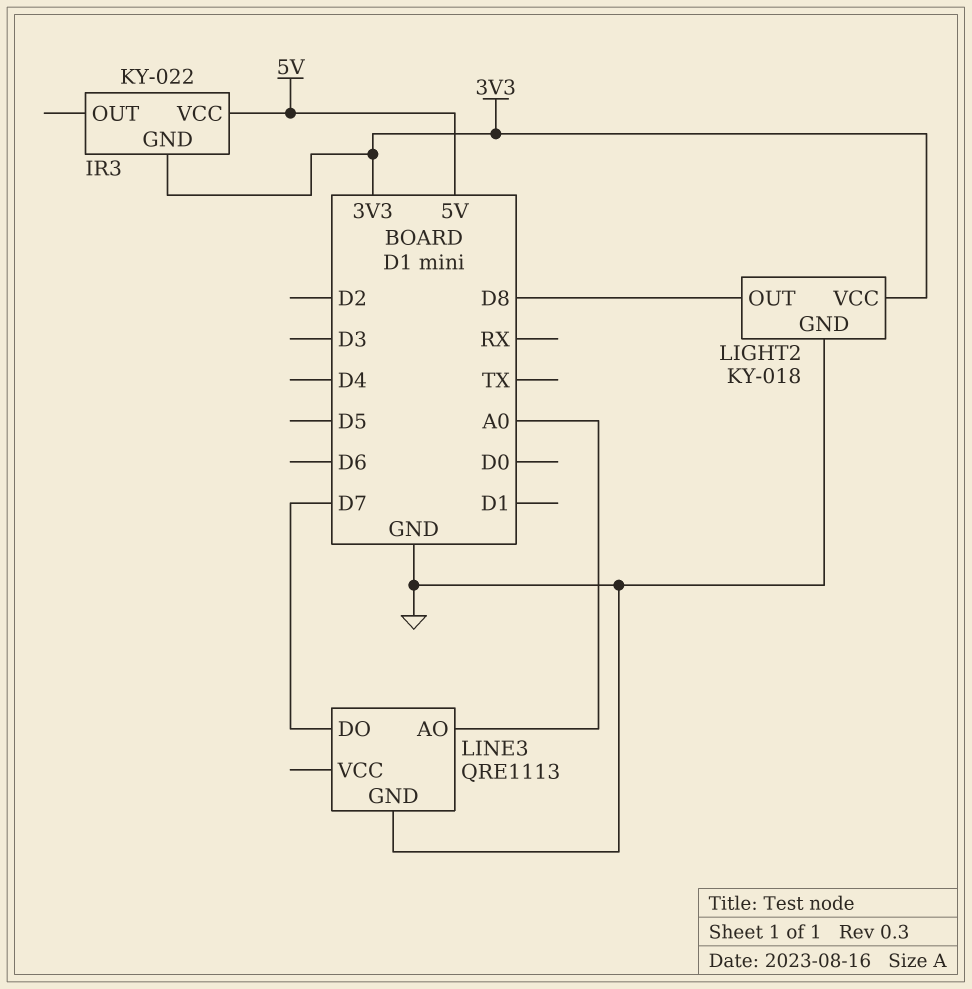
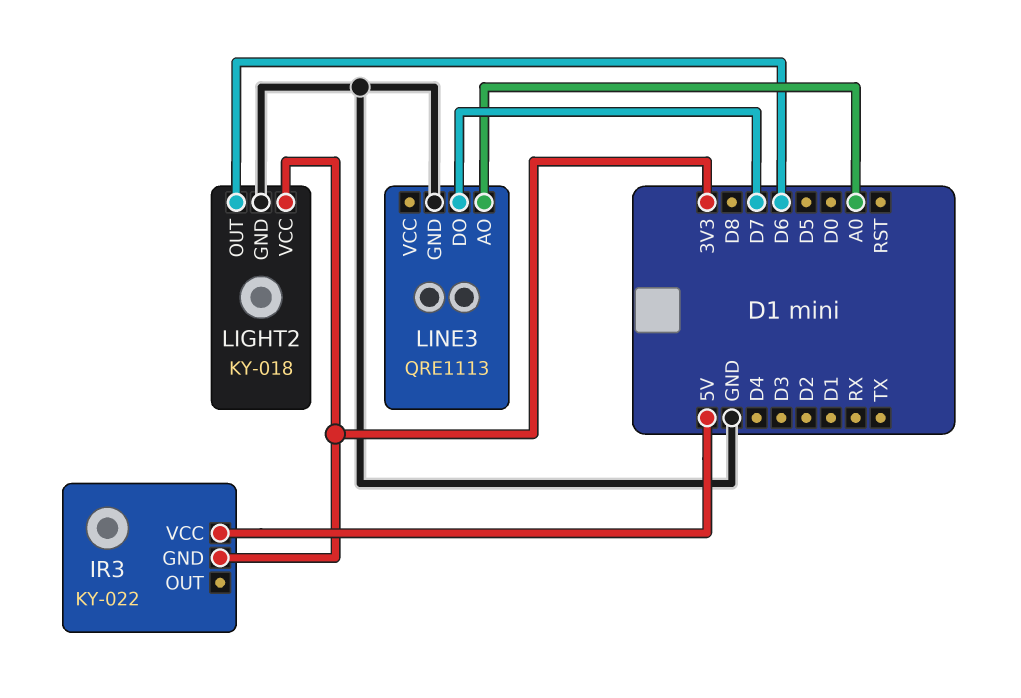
LIGHT2 pin OUT: D8 -> D6

